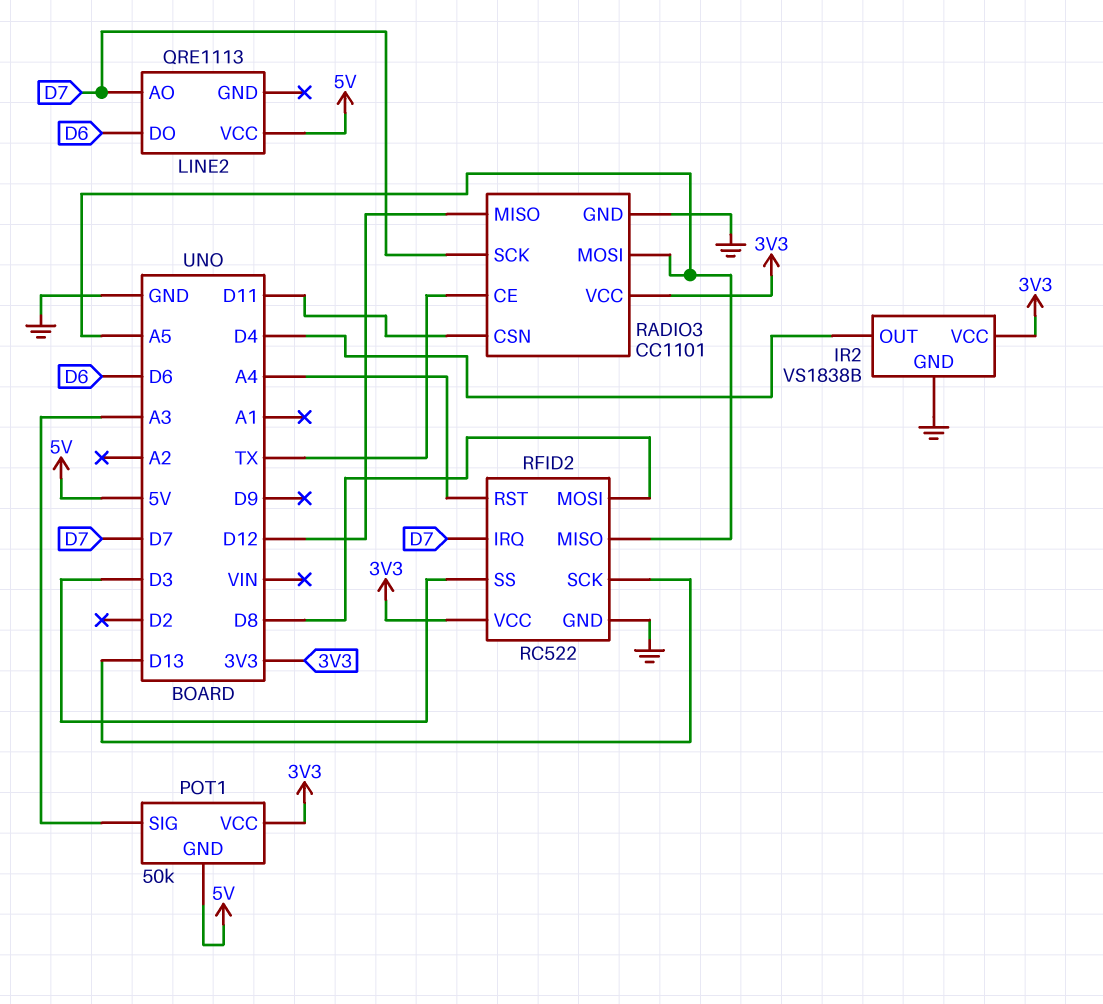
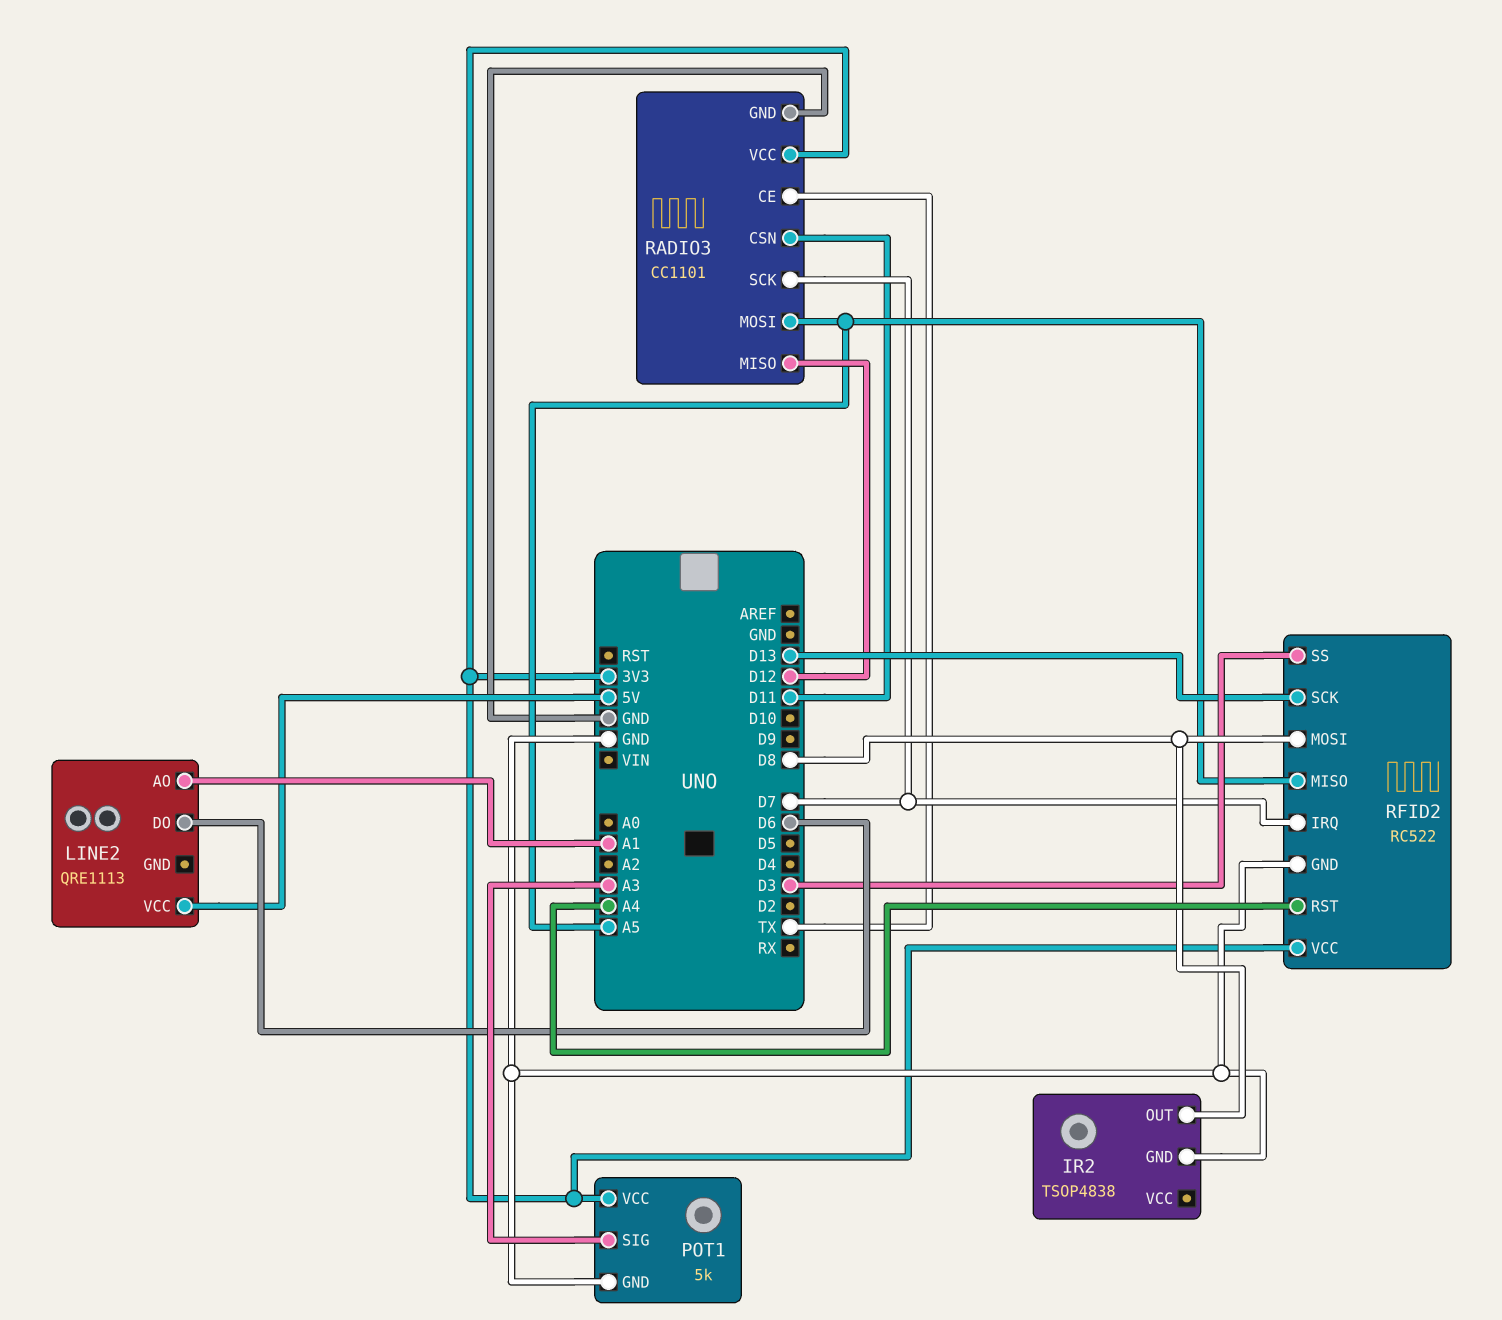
IR2: VS1838B -> TSOP4838
IR2 pin OUT: D4 -> D8
IR2 pin VCC: 3V3 -> none
LINE2 pin AO: D7 -> A1
POT1: 50k -> 5k
POT1 pin GND: 5V -> GND

